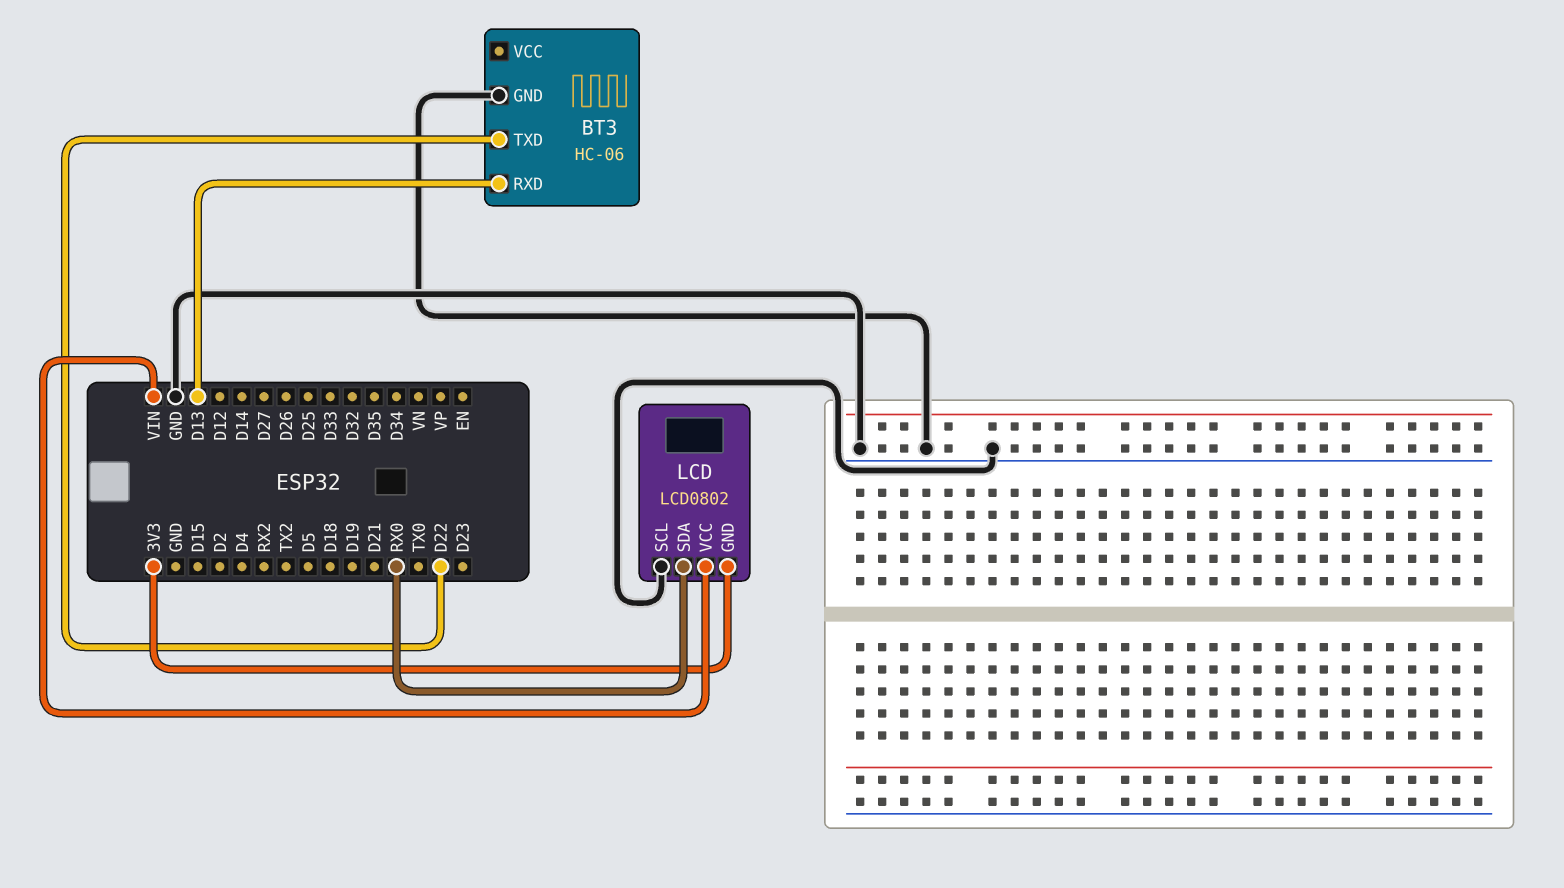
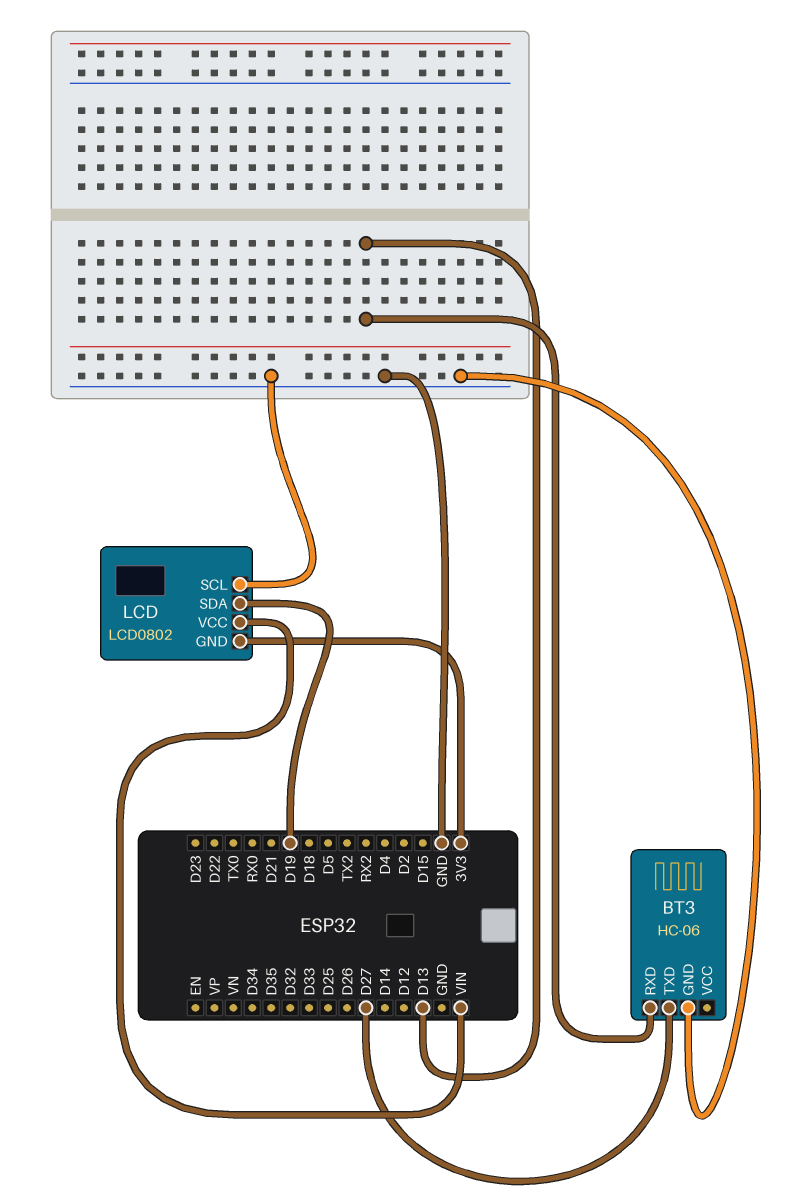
BT3 pin TXD: D22 -> D27
LCD pin SDA: RX0 -> D19

